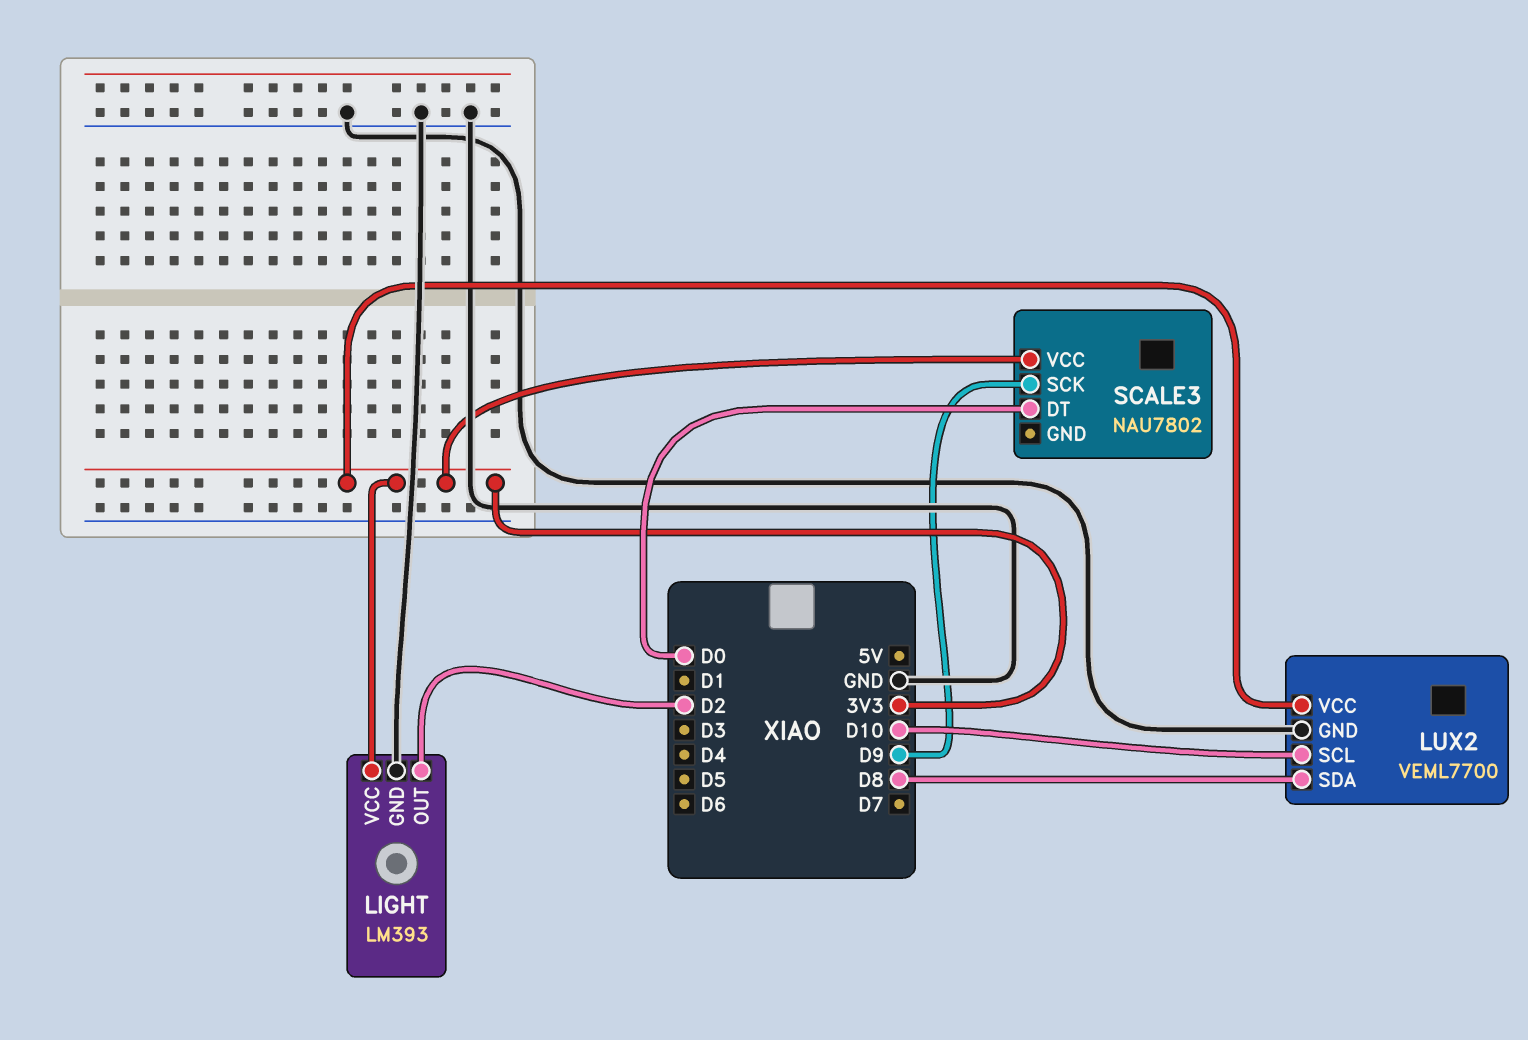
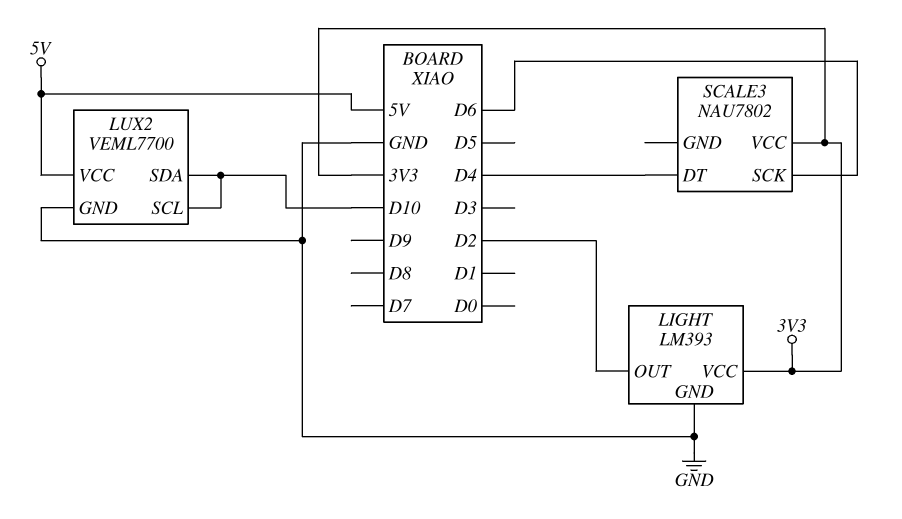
LUX2 pin SDA: D8 -> D10
LUX2 pin VCC: 3V3 -> 5V
SCALE3 pin DT: D0 -> D4
SCALE3 pin SCK: D9 -> D6

